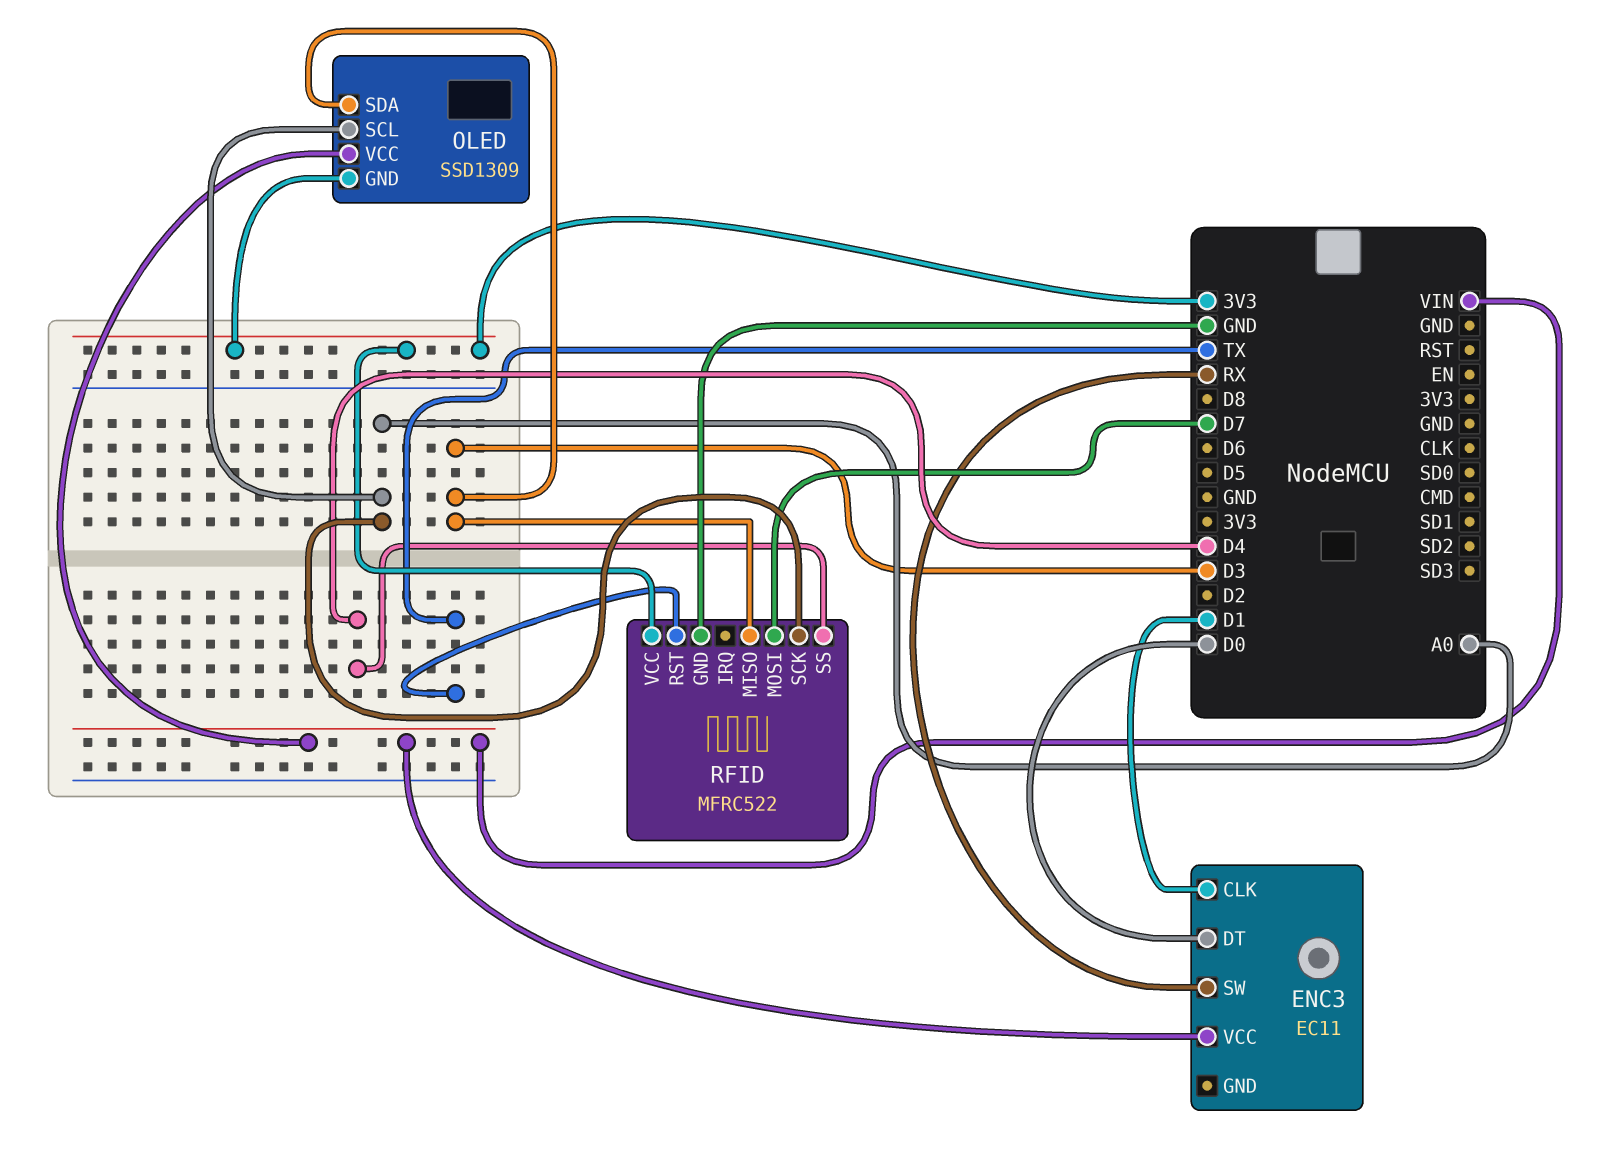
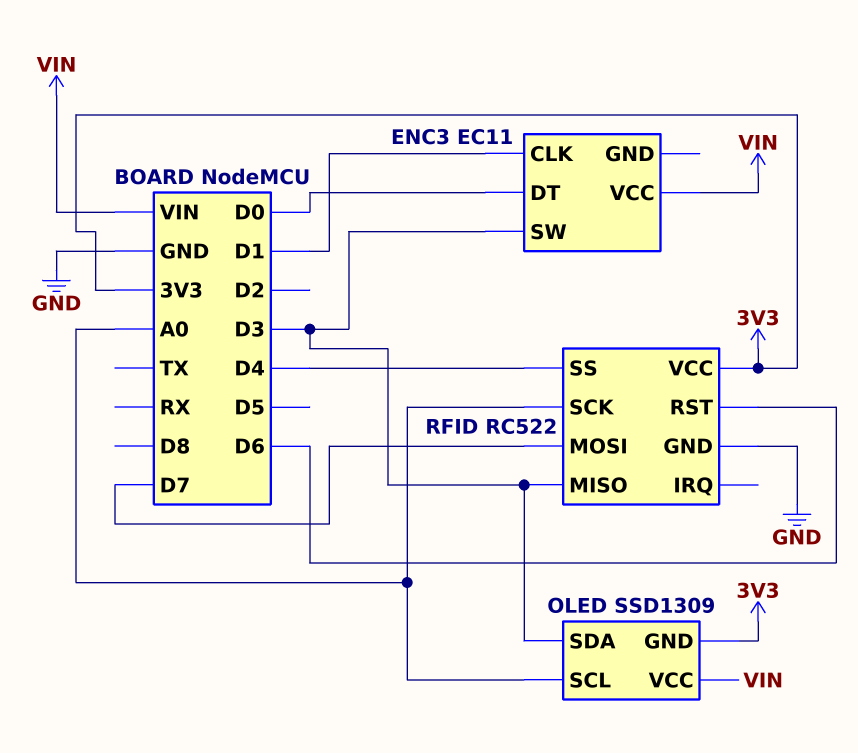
ENC3 pin SW: RX -> D3
RFID: MFRC522 -> RC522
RFID pin RST: TX -> D6

